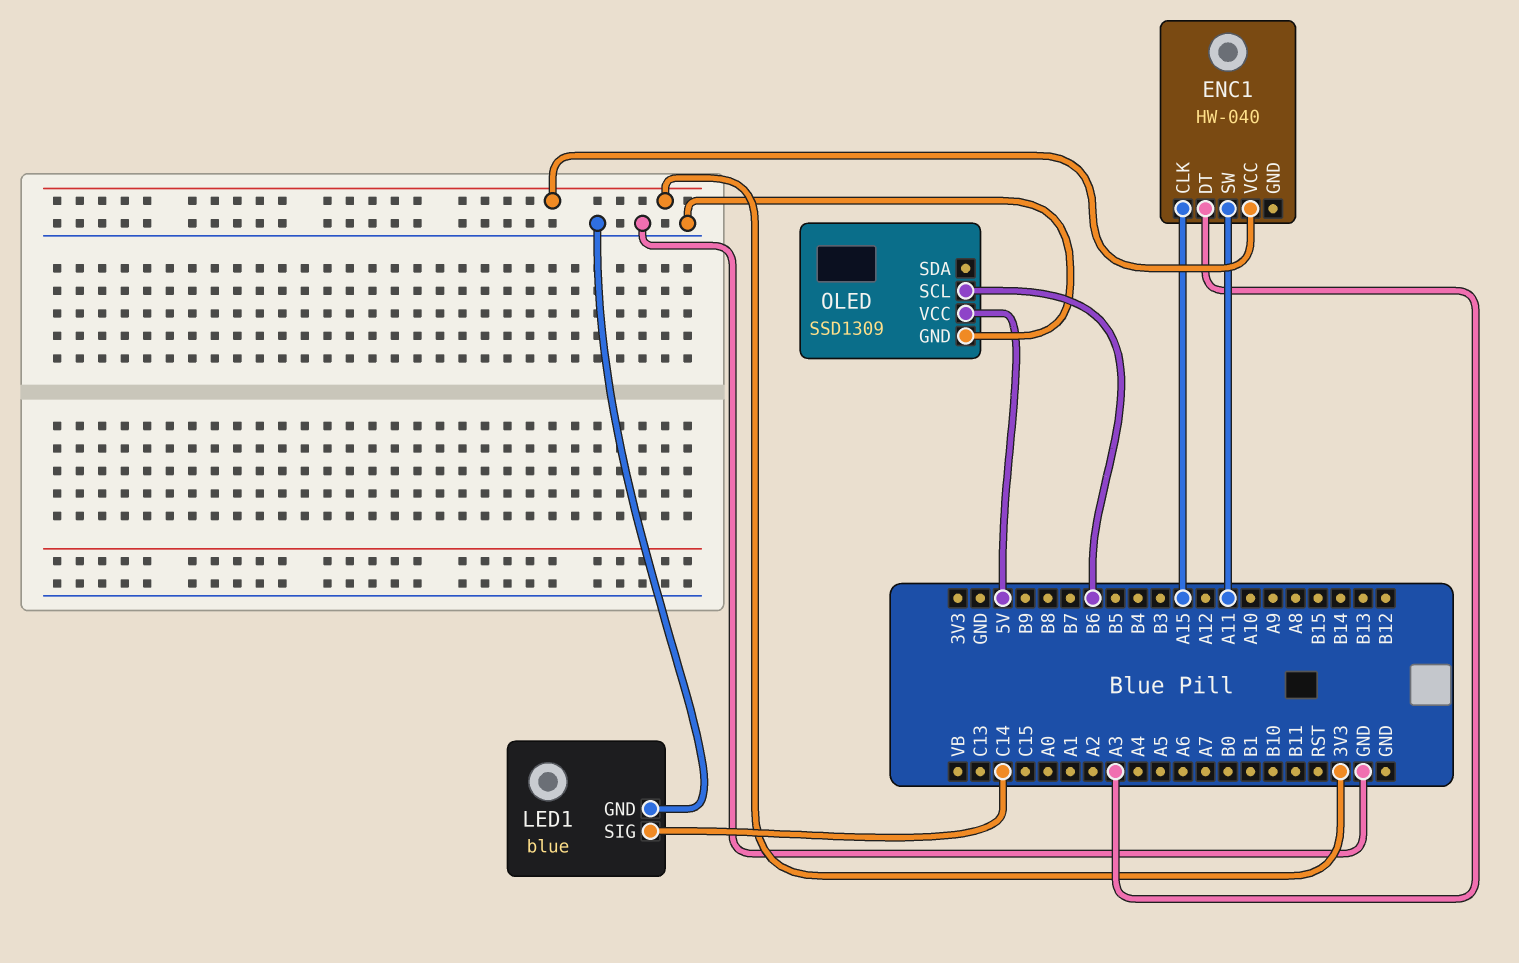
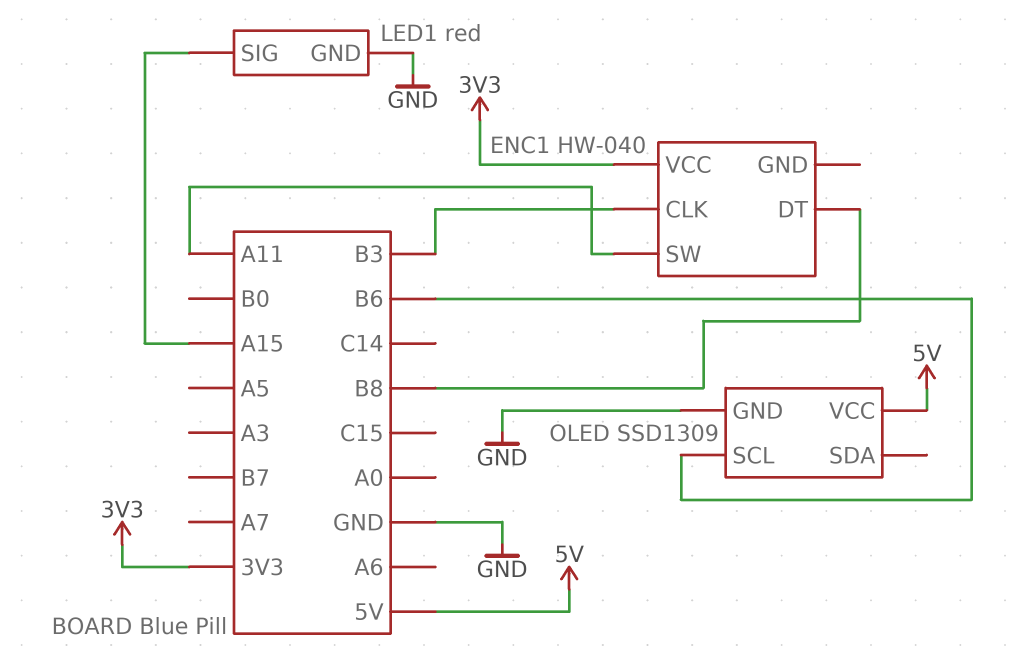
ENC1 pin CLK: A15 -> B3
ENC1 pin DT: A3 -> B8
LED1: blue -> red
LED1 pin SIG: C14 -> A15

